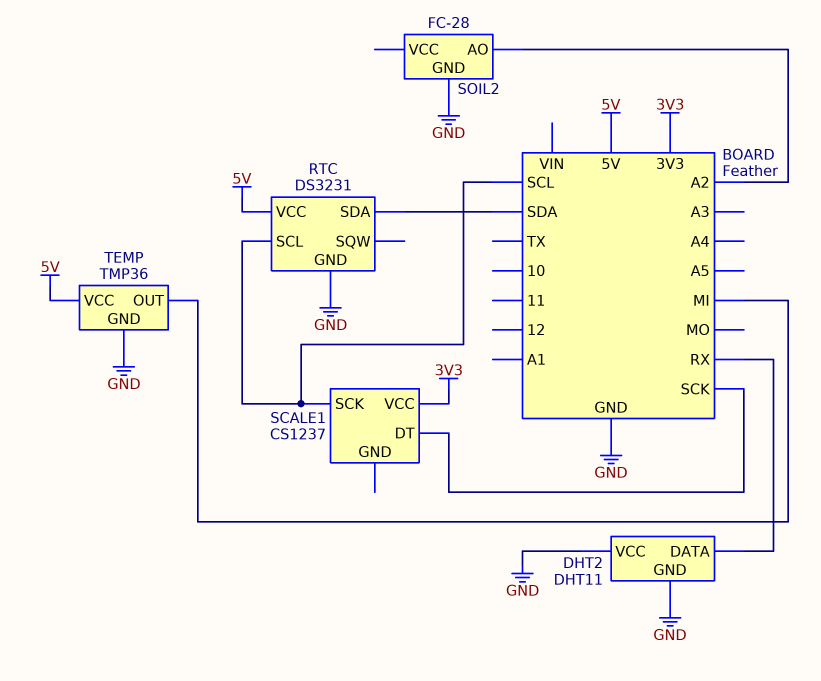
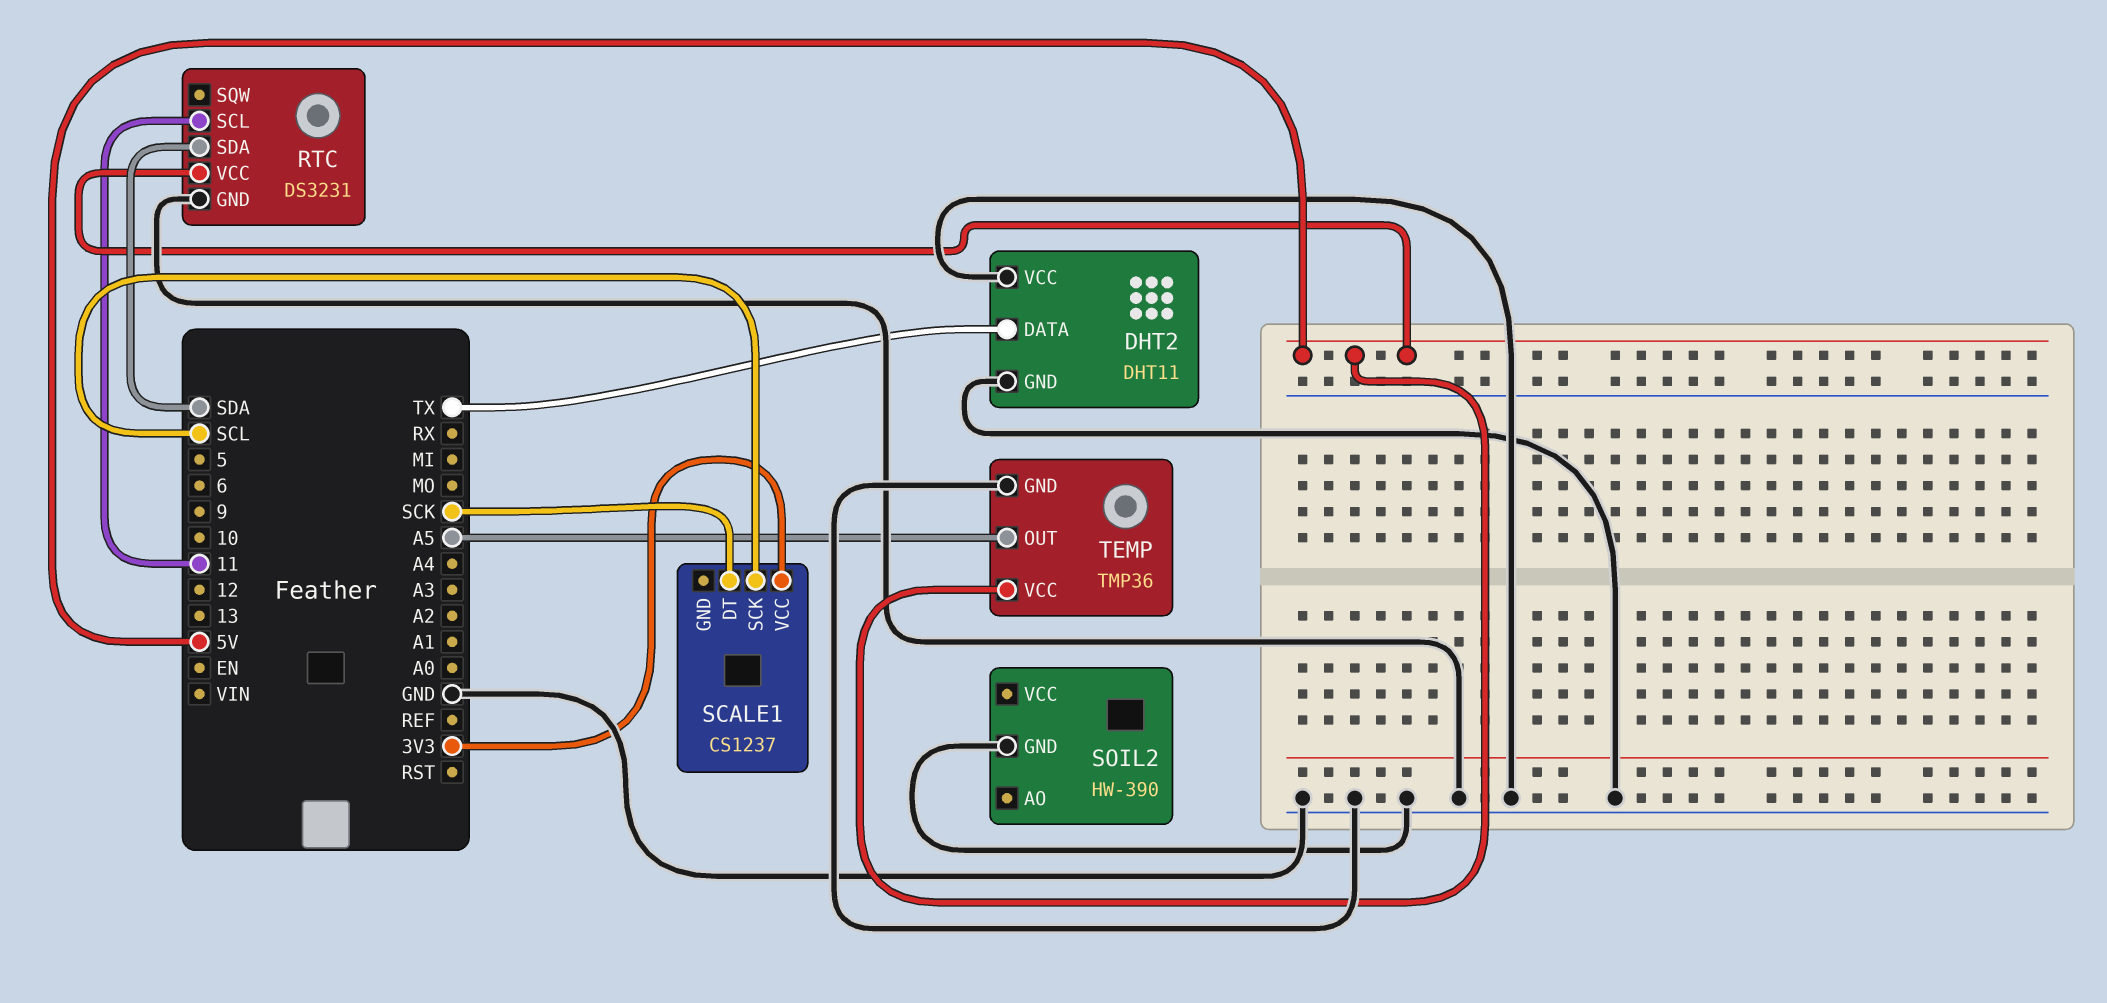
DHT2 pin DATA: RX -> TX
RTC pin SCL: SCL -> 11
SOIL2: FC-28 -> HW-390
SOIL2 pin AO: A2 -> none
TEMP pin OUT: MI -> A5

